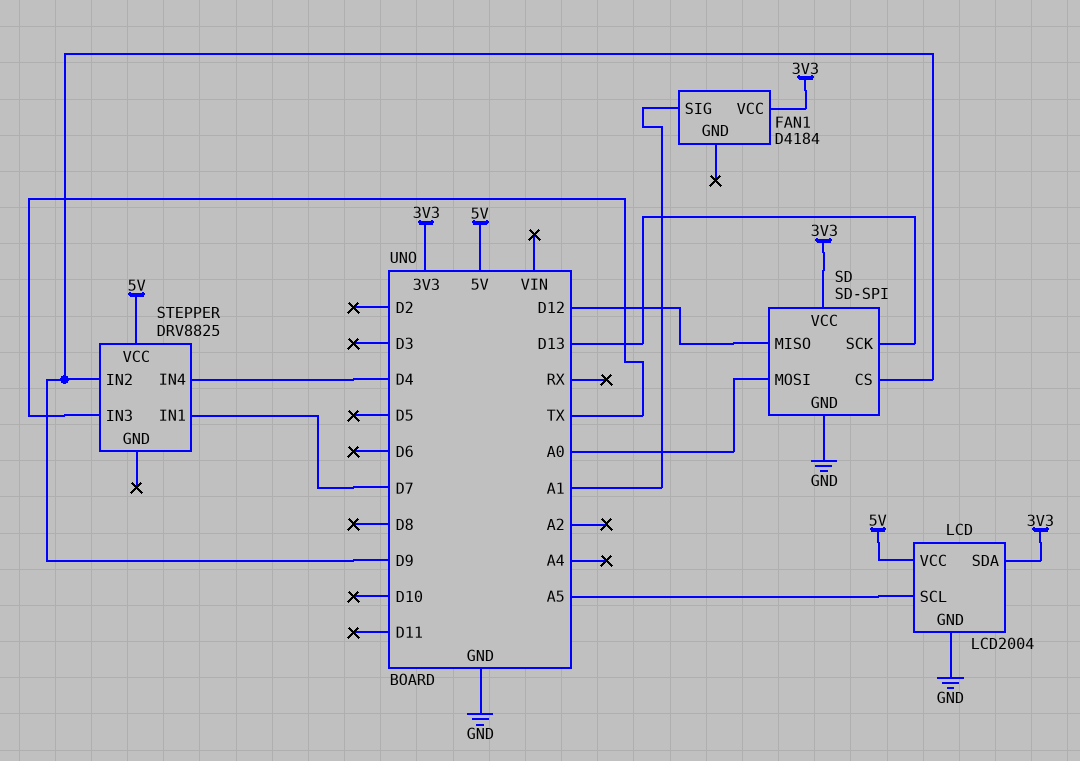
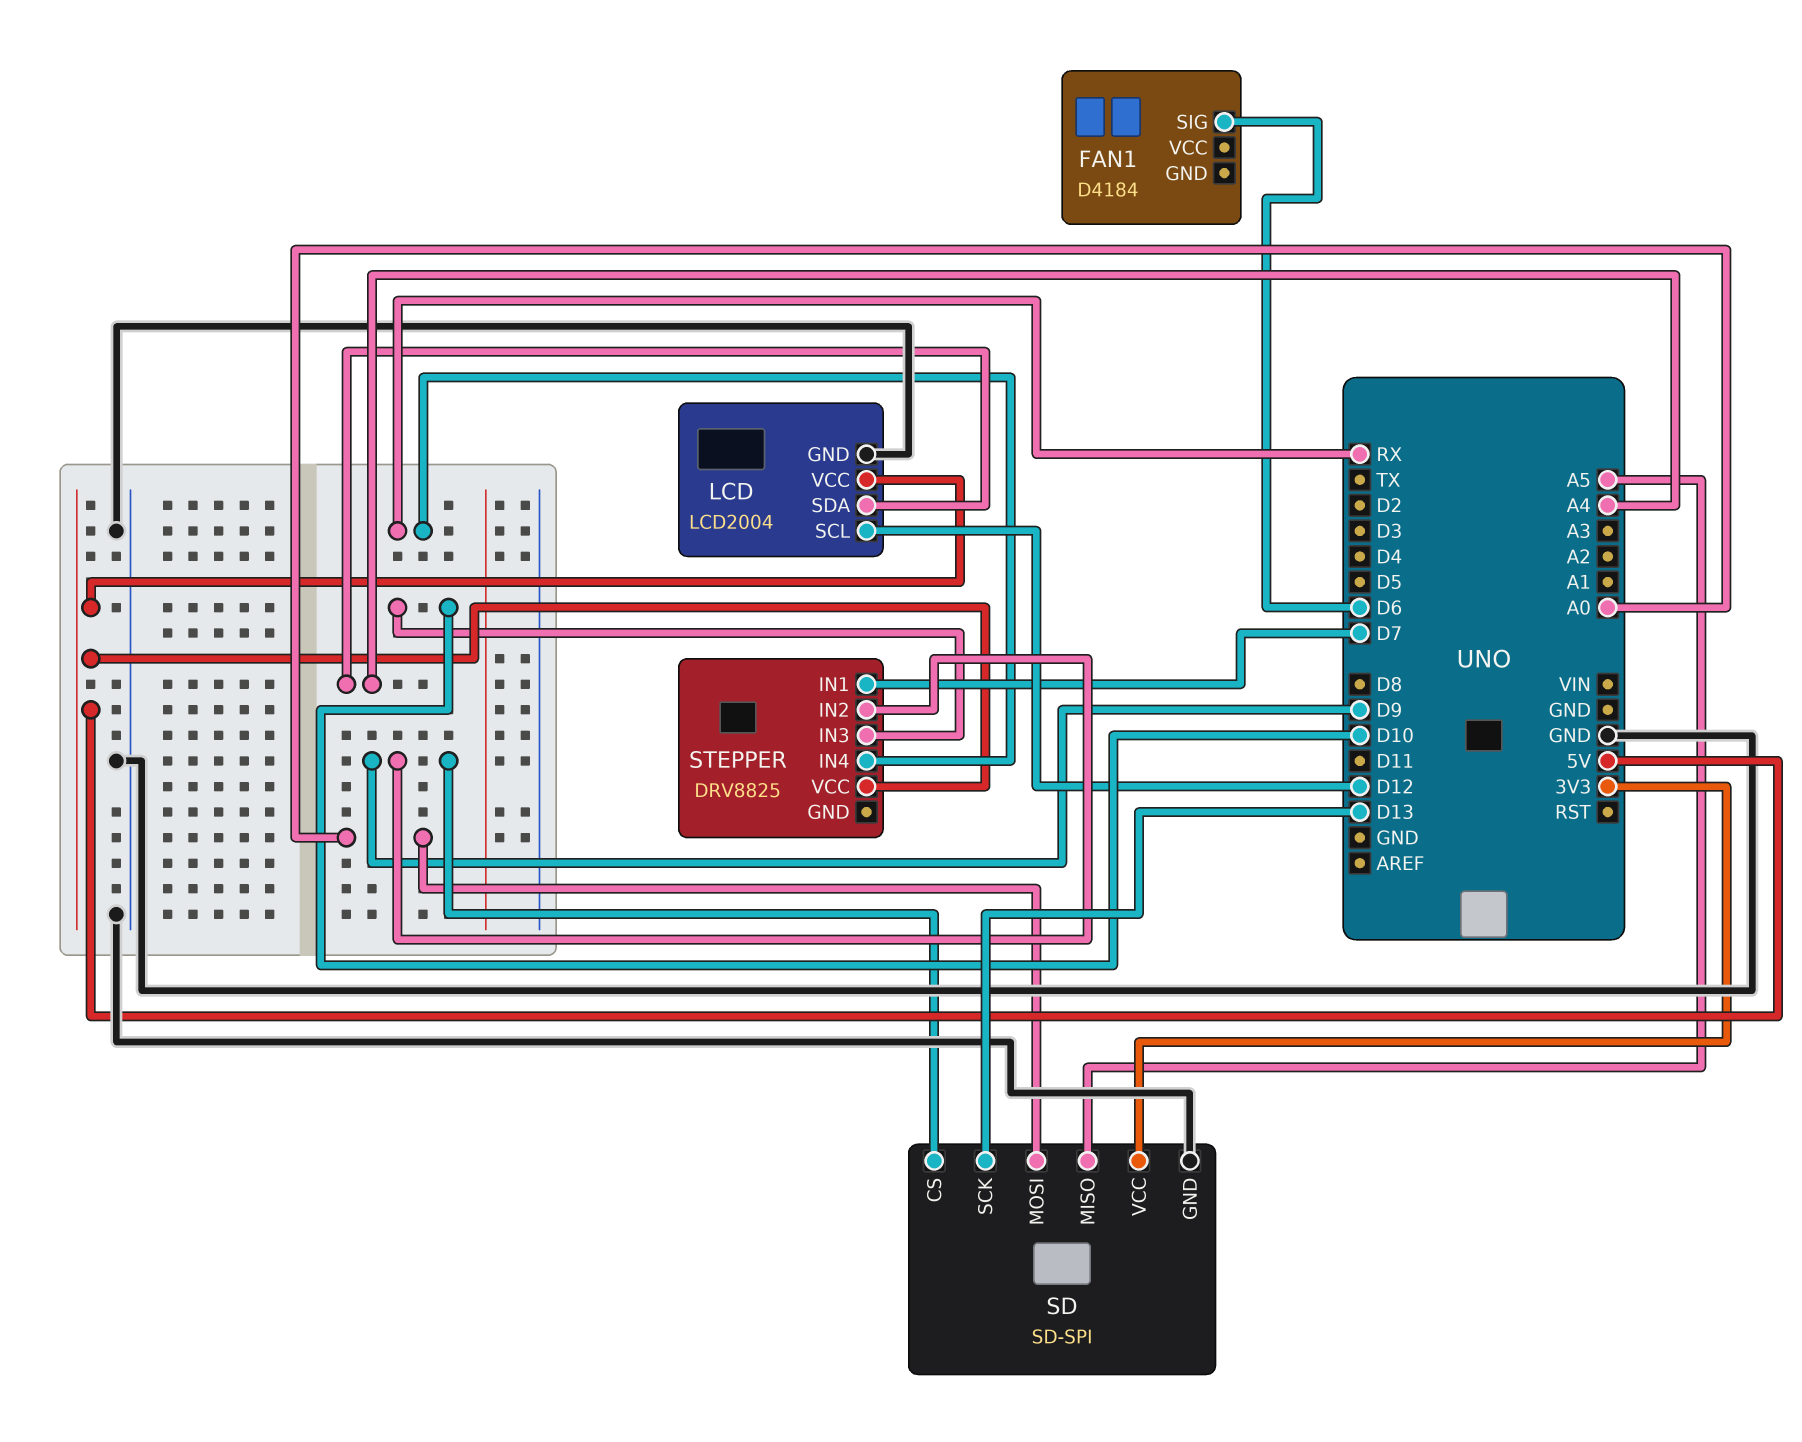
FAN1 pin SIG: A1 -> D6
FAN1 pin VCC: 3V3 -> none
LCD pin SCL: A5 -> D12
LCD pin SDA: 3V3 -> A4
SD pin MISO: D12 -> A5
STEPPER pin IN3: TX -> D10
STEPPER pin IN4: D4 -> RX

